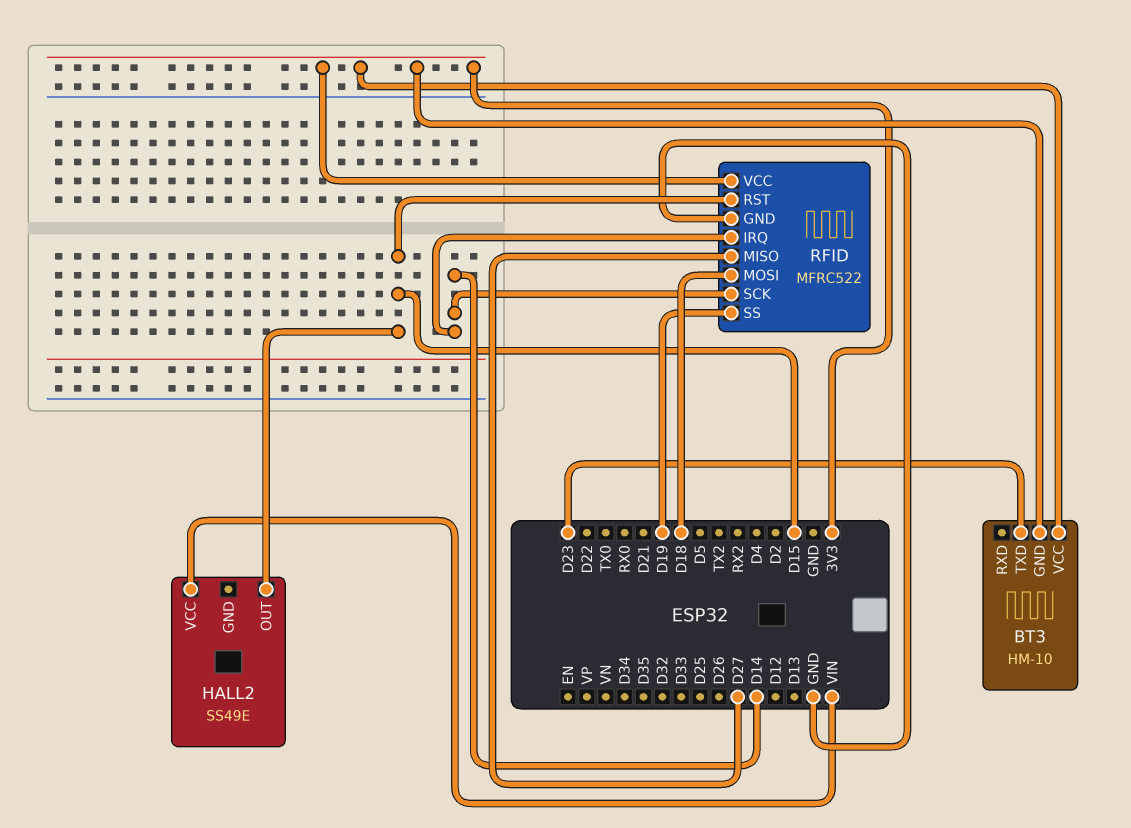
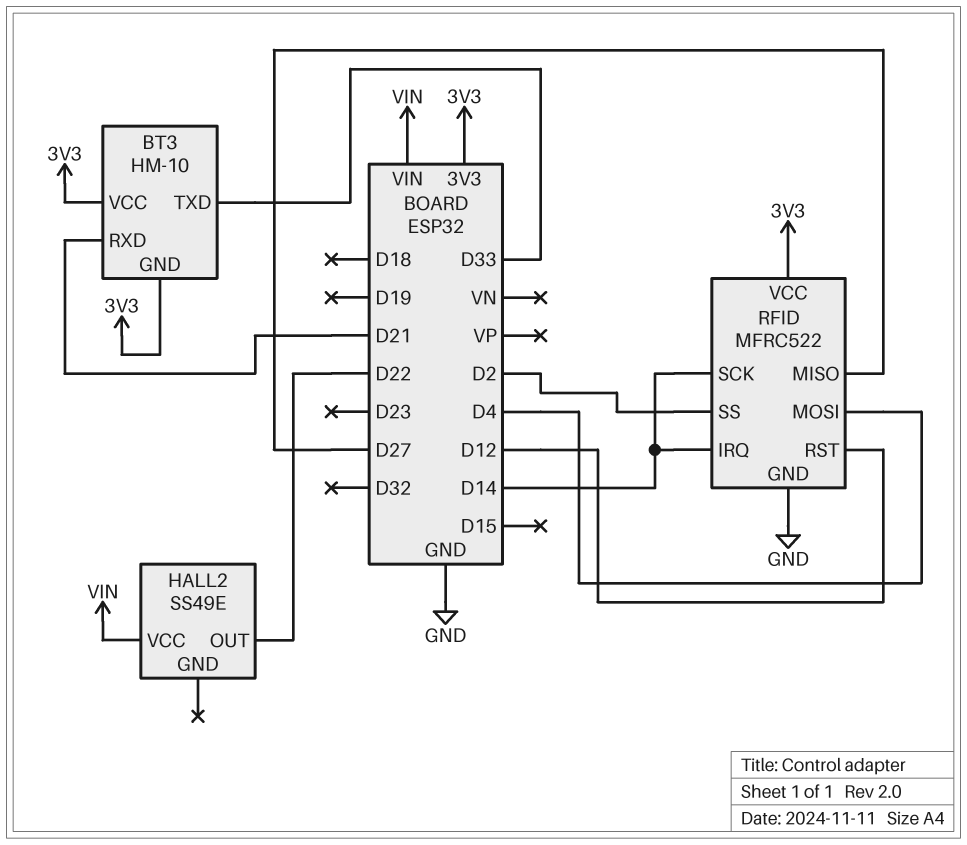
BT3 pin RXD: none -> D21
BT3 pin TXD: D23 -> D33
HALL2 pin OUT: D15 -> D22
RFID pin MOSI: D18 -> D4
RFID pin RST: D15 -> D12
RFID pin SS: D19 -> D2

